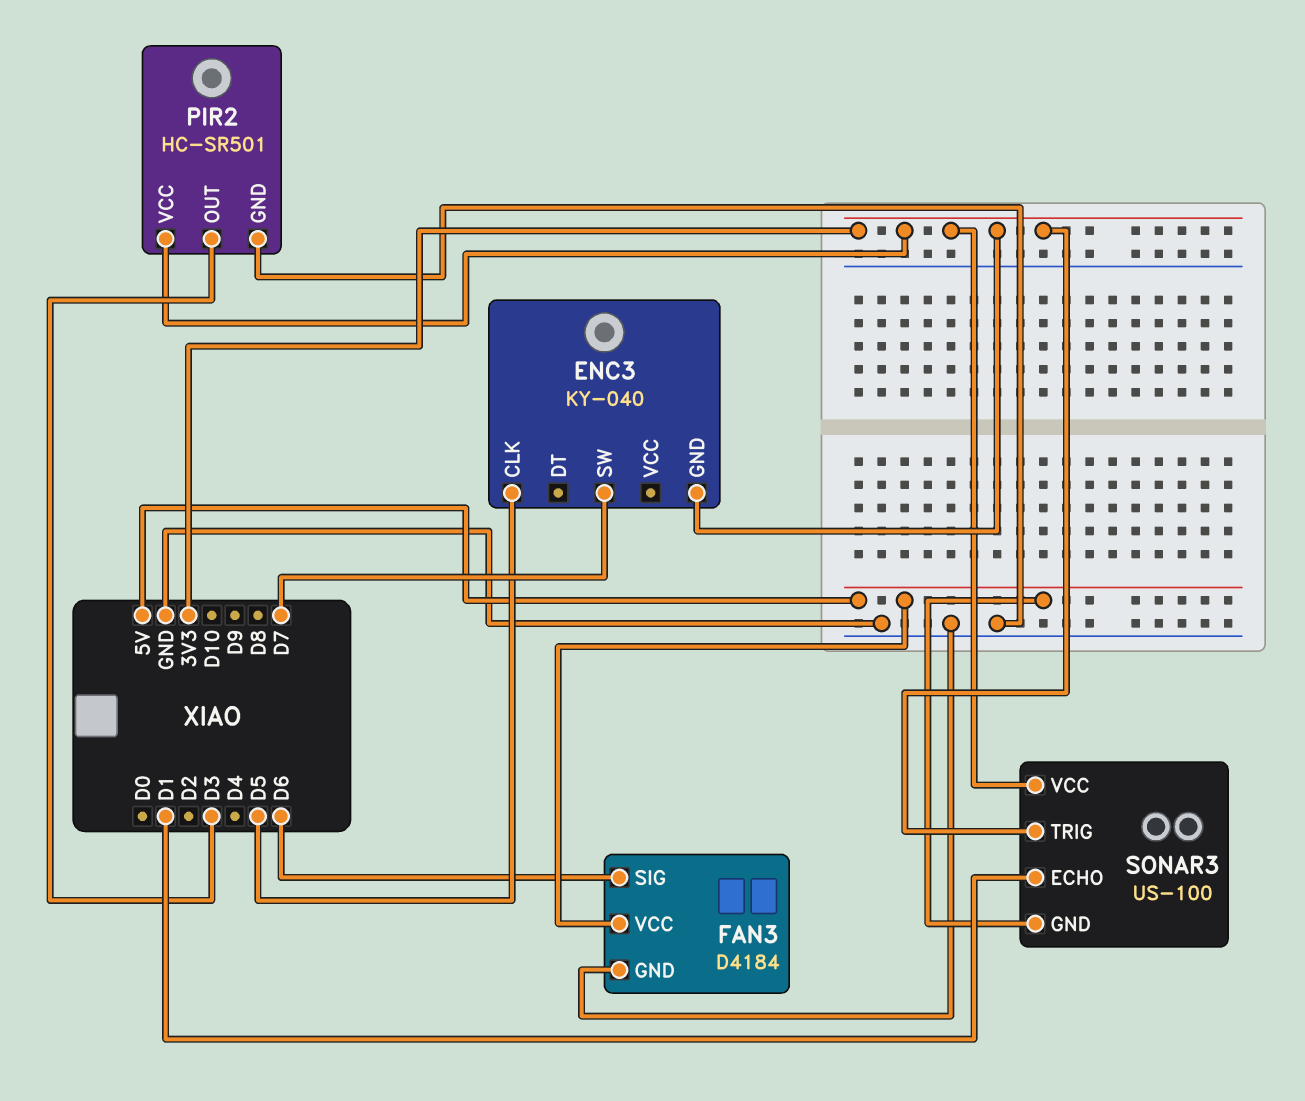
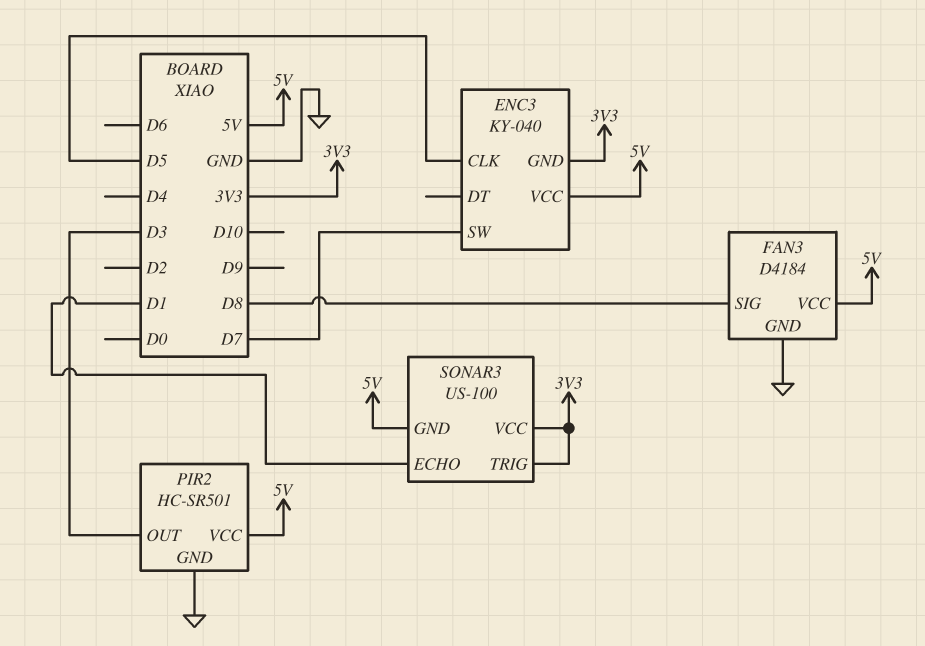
ENC3 pin VCC: none -> 5V
FAN3 pin SIG: D6 -> D8
PIR2 pin VCC: 3V3 -> 5V

